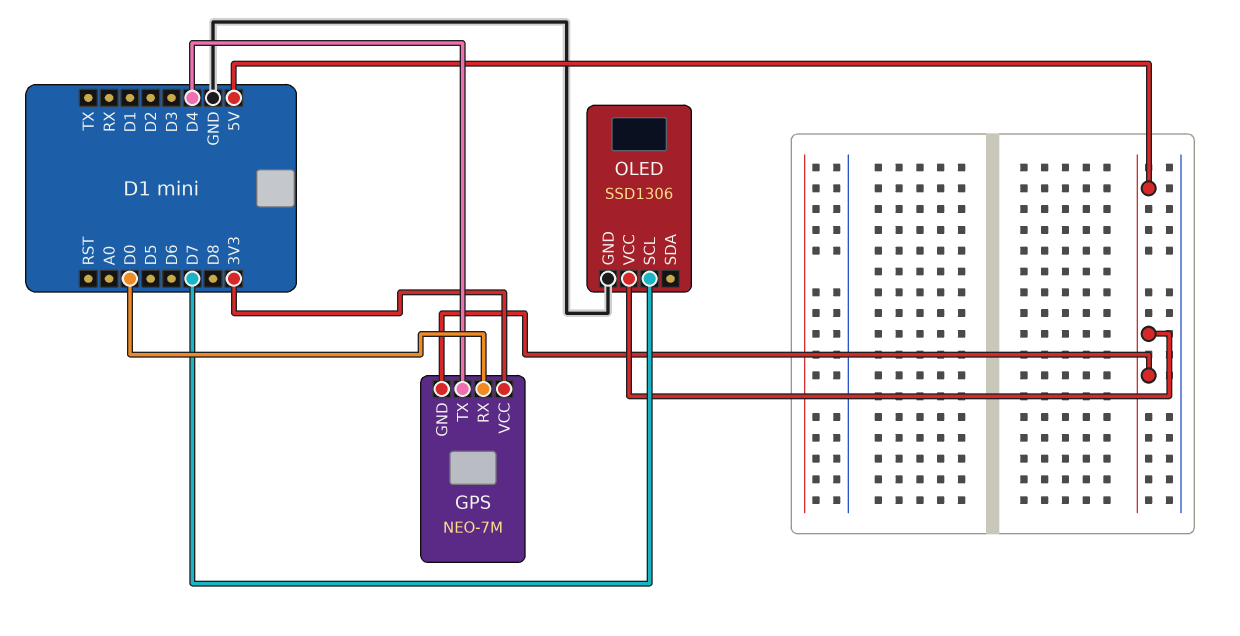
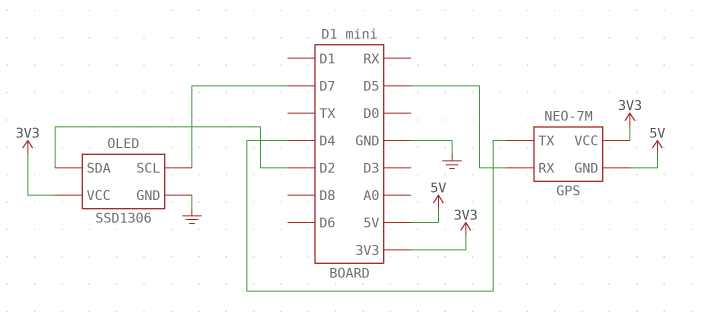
GPS pin RX: D0 -> D5
OLED pin SDA: none -> D2
OLED pin VCC: 5V -> 3V3

